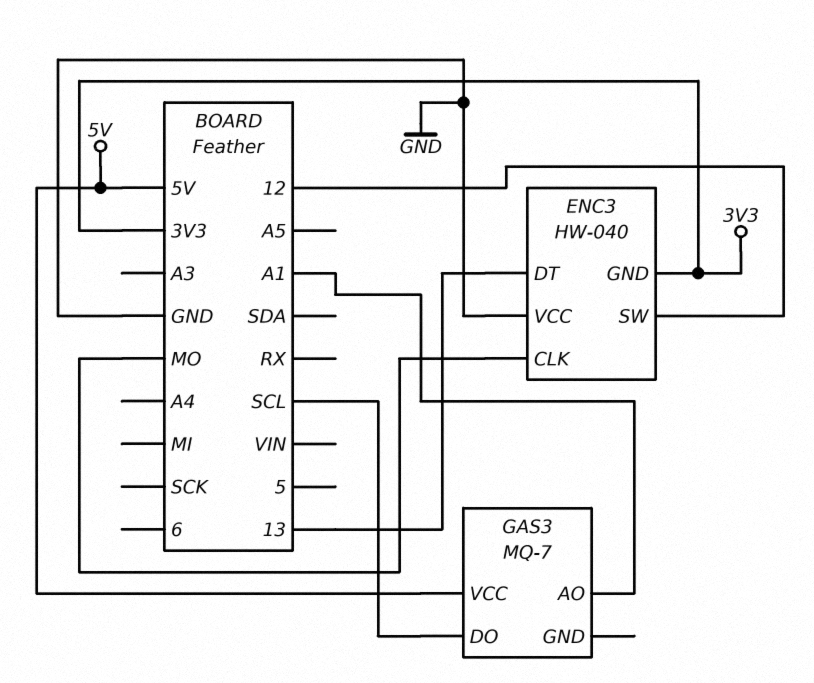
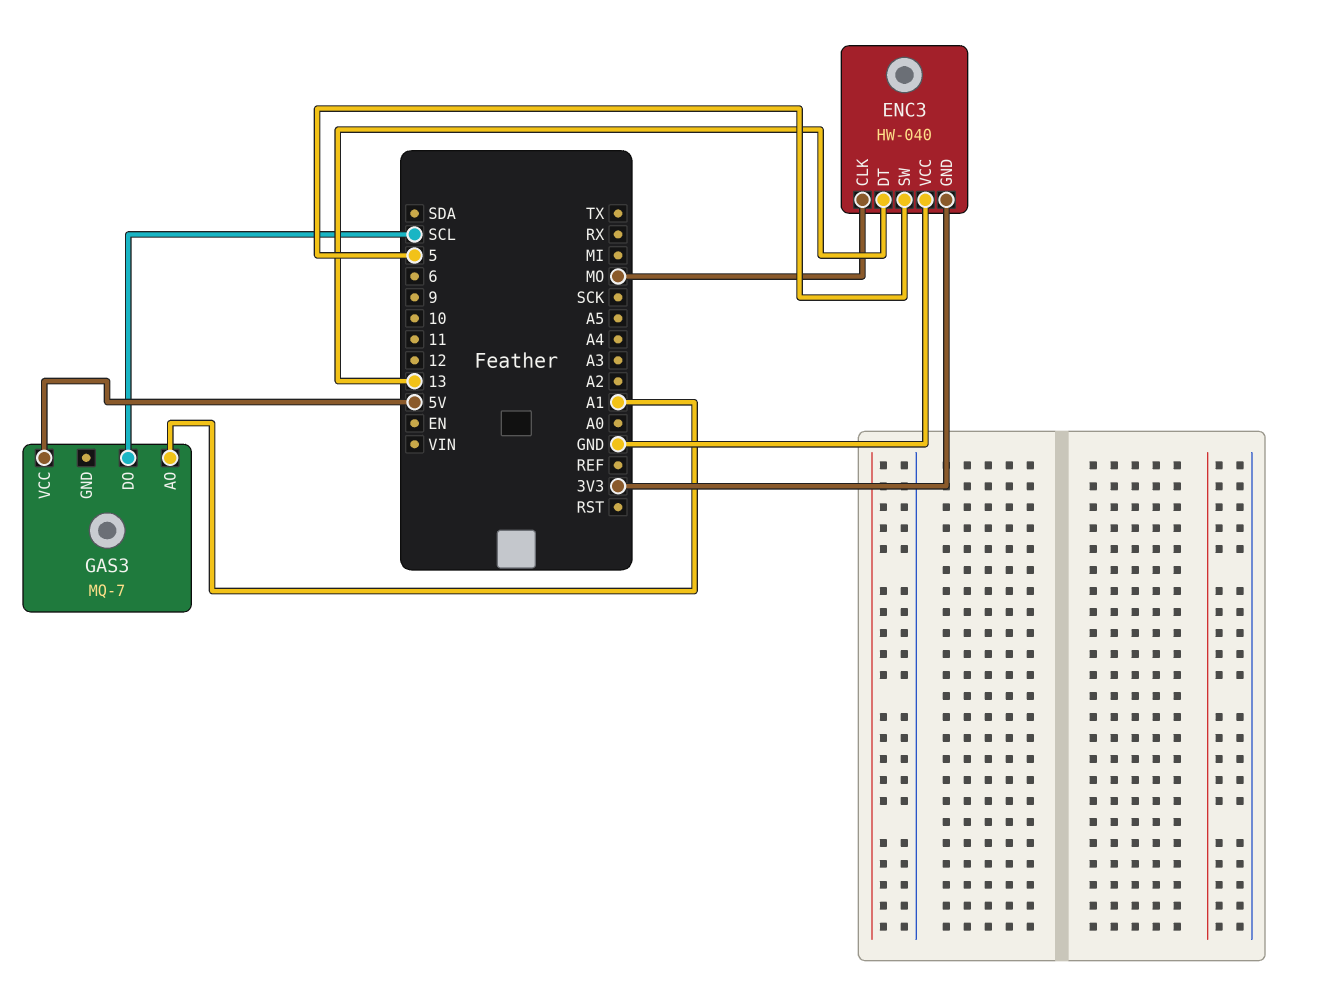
ENC3 pin SW: 12 -> 5

